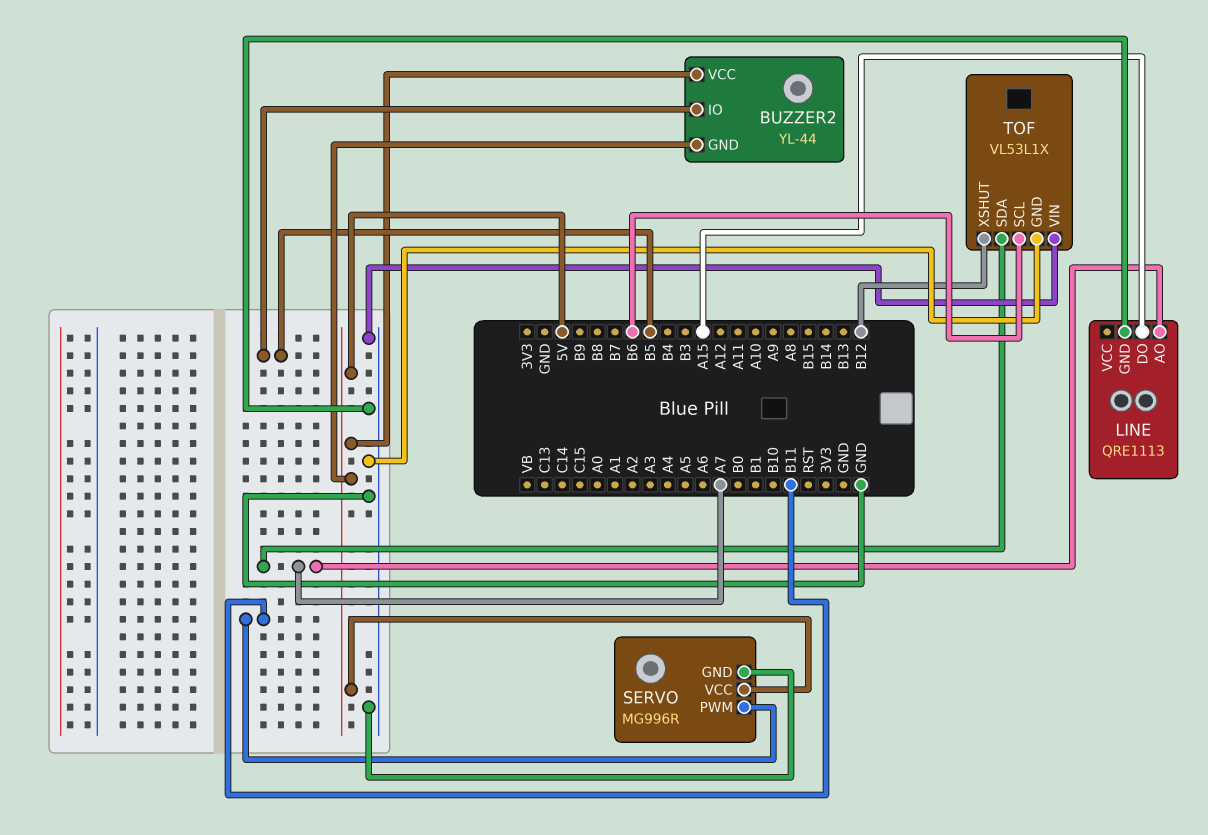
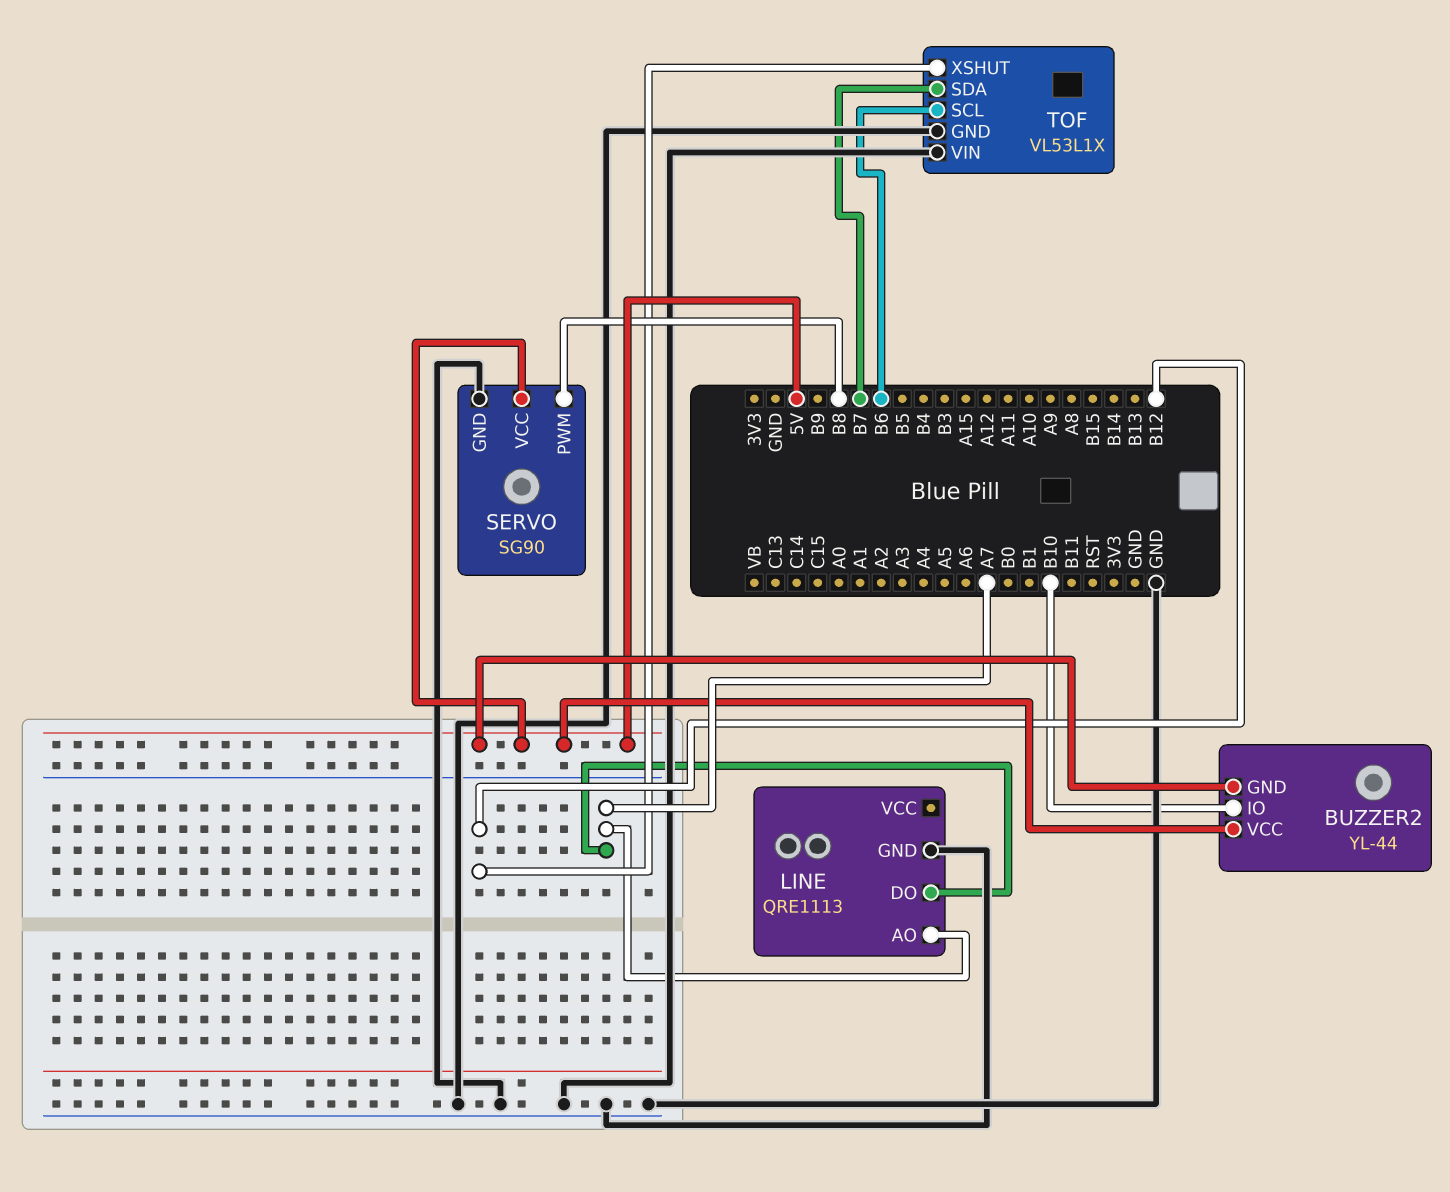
BUZZER2 pin IO: B5 -> B10
LINE pin DO: A15 -> A7
SERVO: MG996R -> SG90
SERVO pin PWM: B11 -> B8
TOF pin SDA: A7 -> B7

